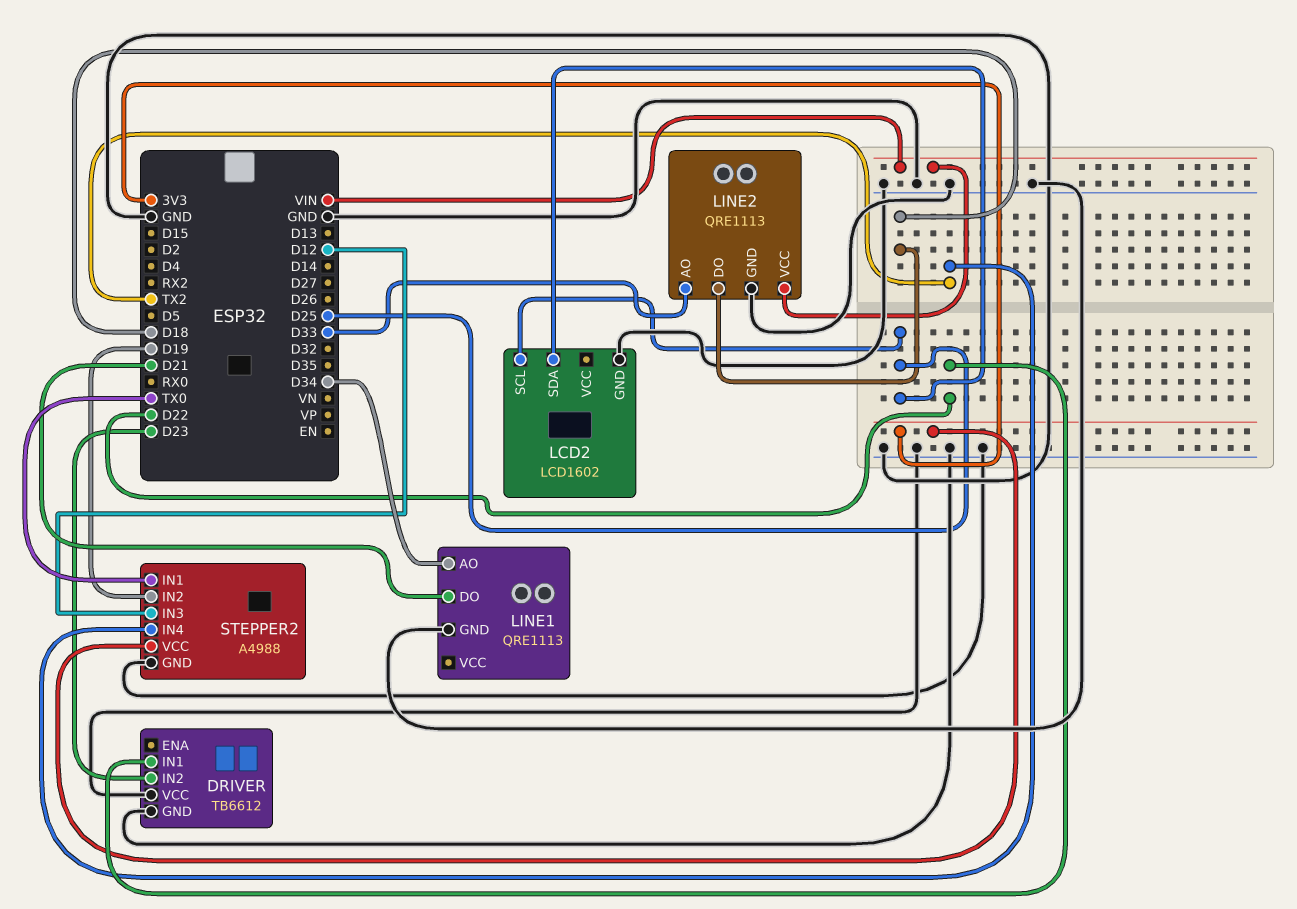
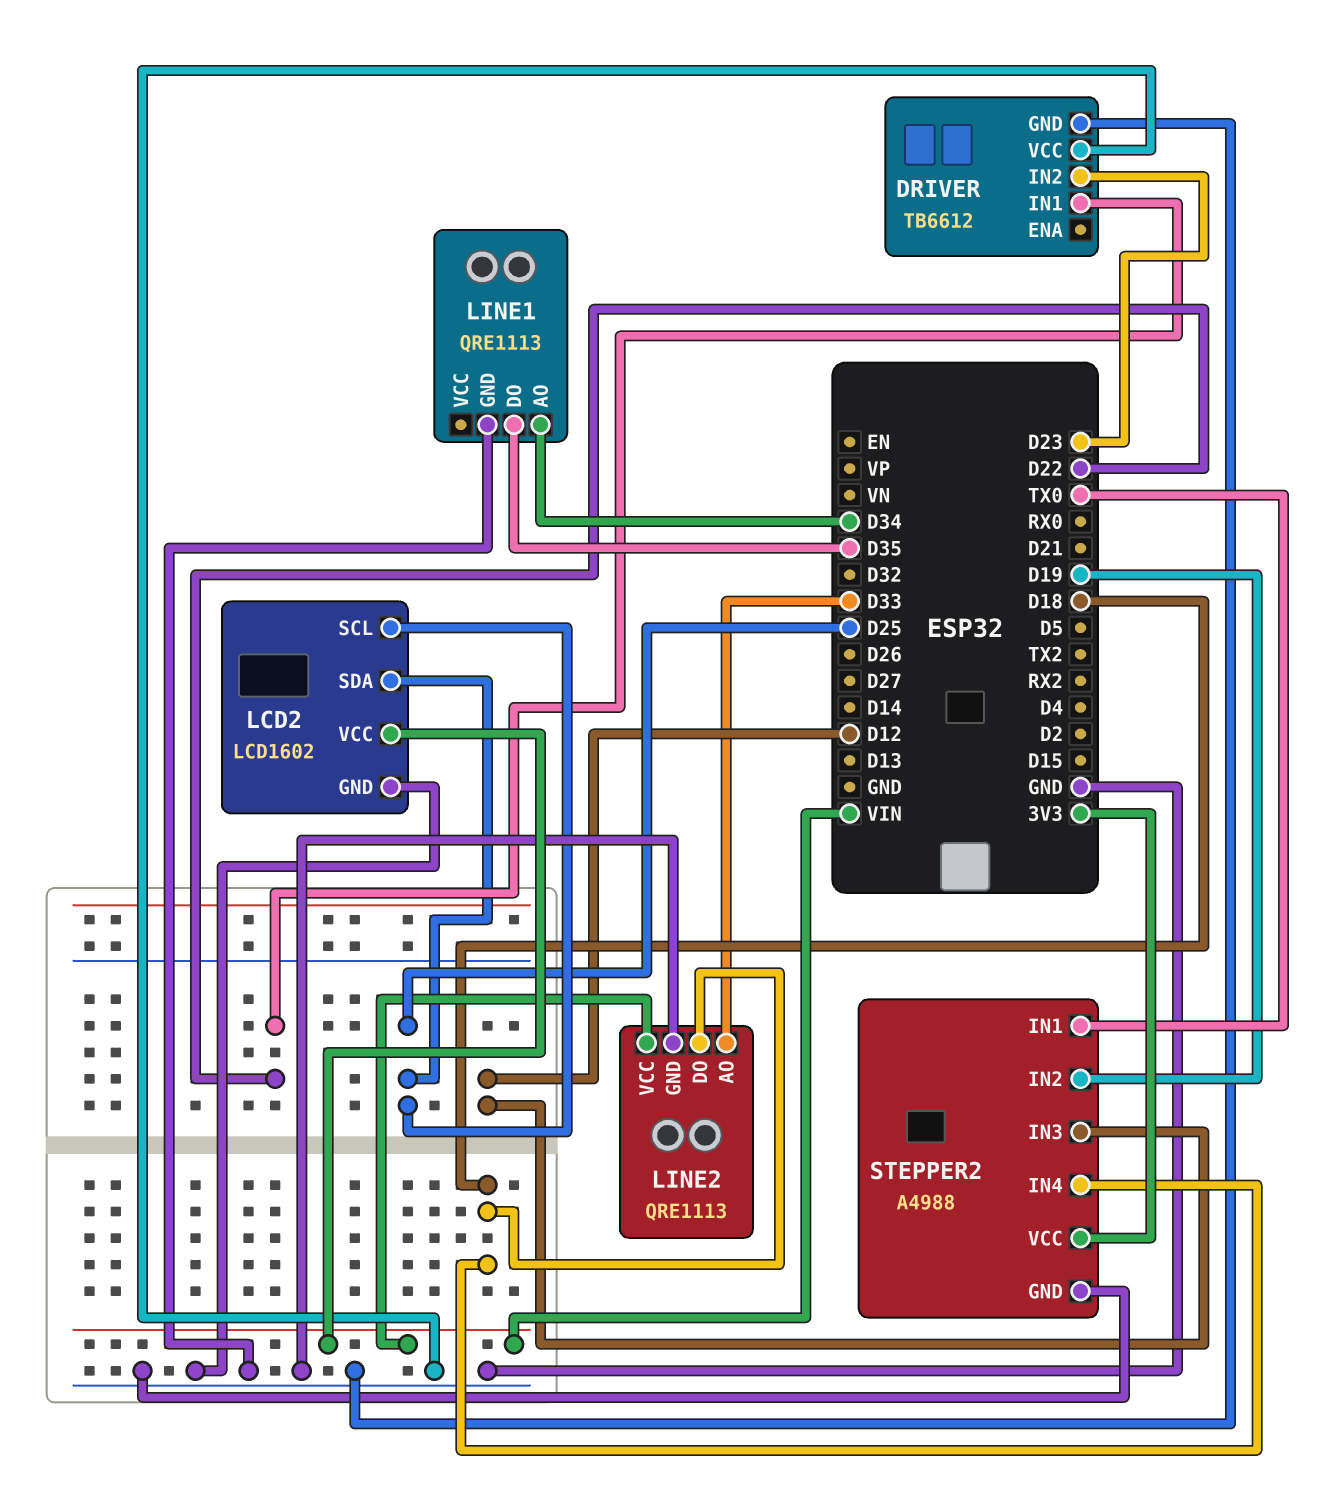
LCD2 pin VCC: none -> VIN
LINE1 pin DO: D21 -> D35
STEPPER2 pin IN4: TX2 -> D18

